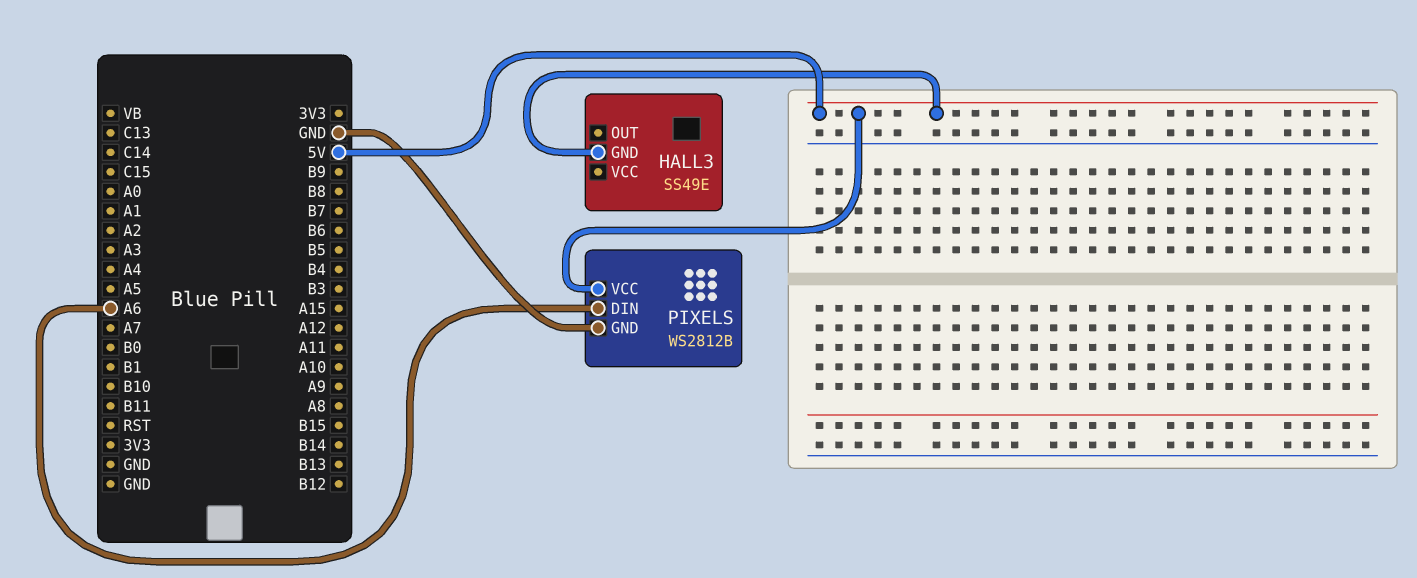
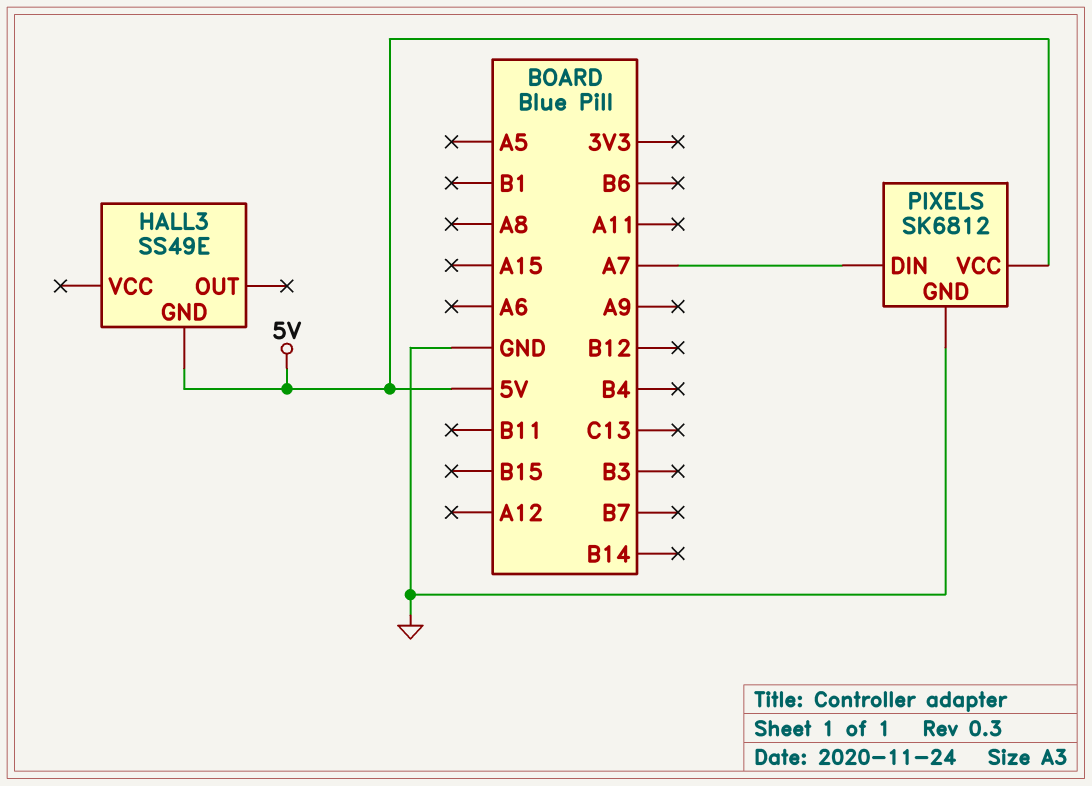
PIXELS: WS2812B -> SK6812
PIXELS pin DIN: A6 -> A7

